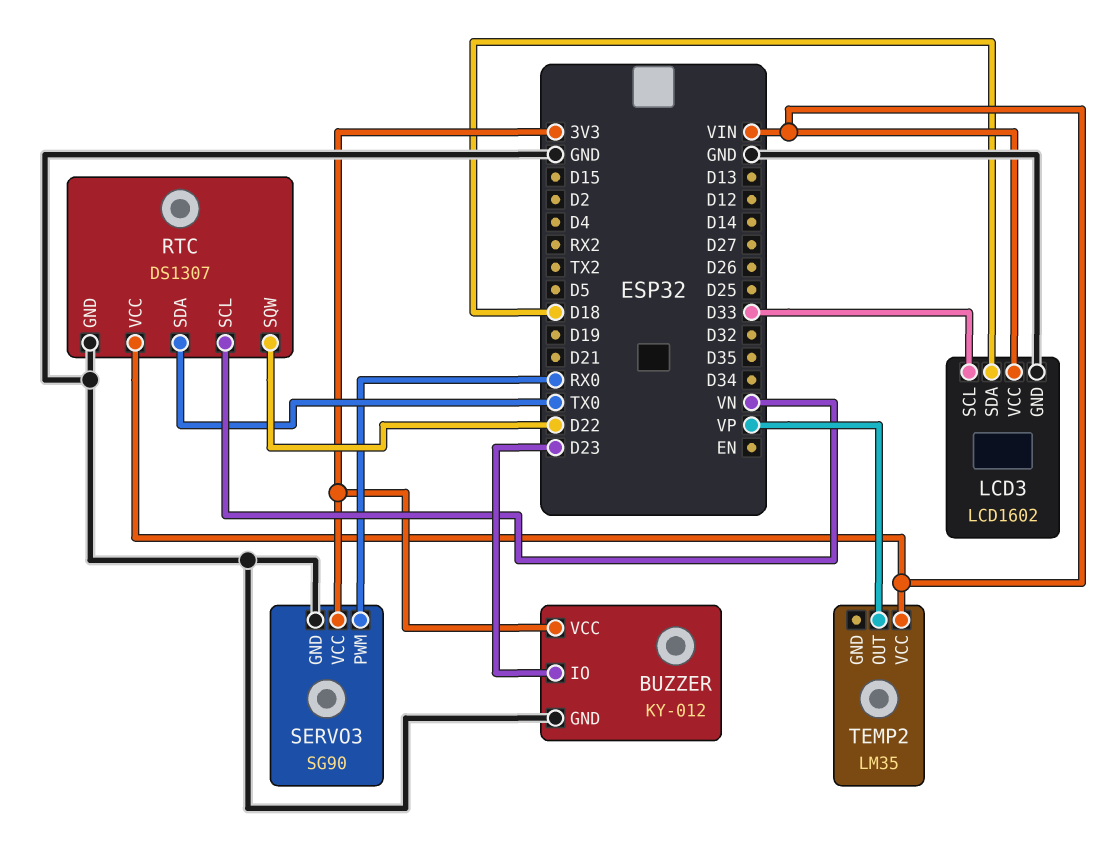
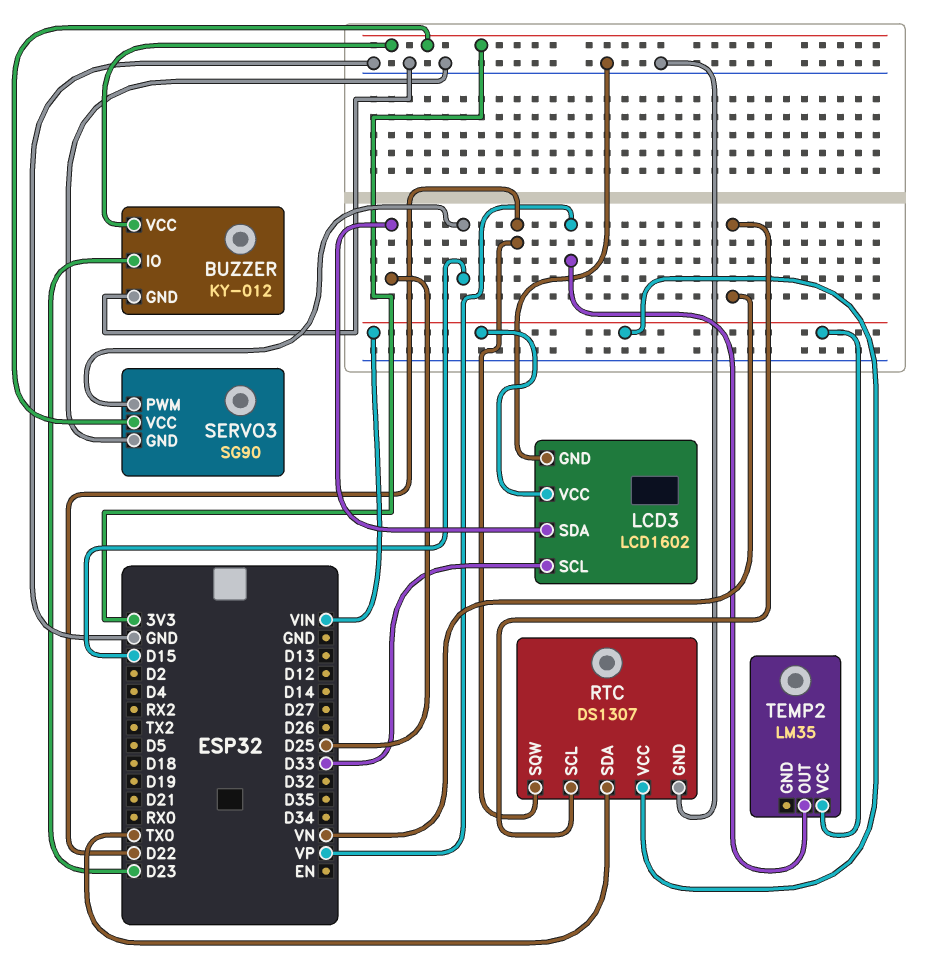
LCD3 pin SDA: D18 -> D25
SERVO3 pin PWM: RX0 -> D15

